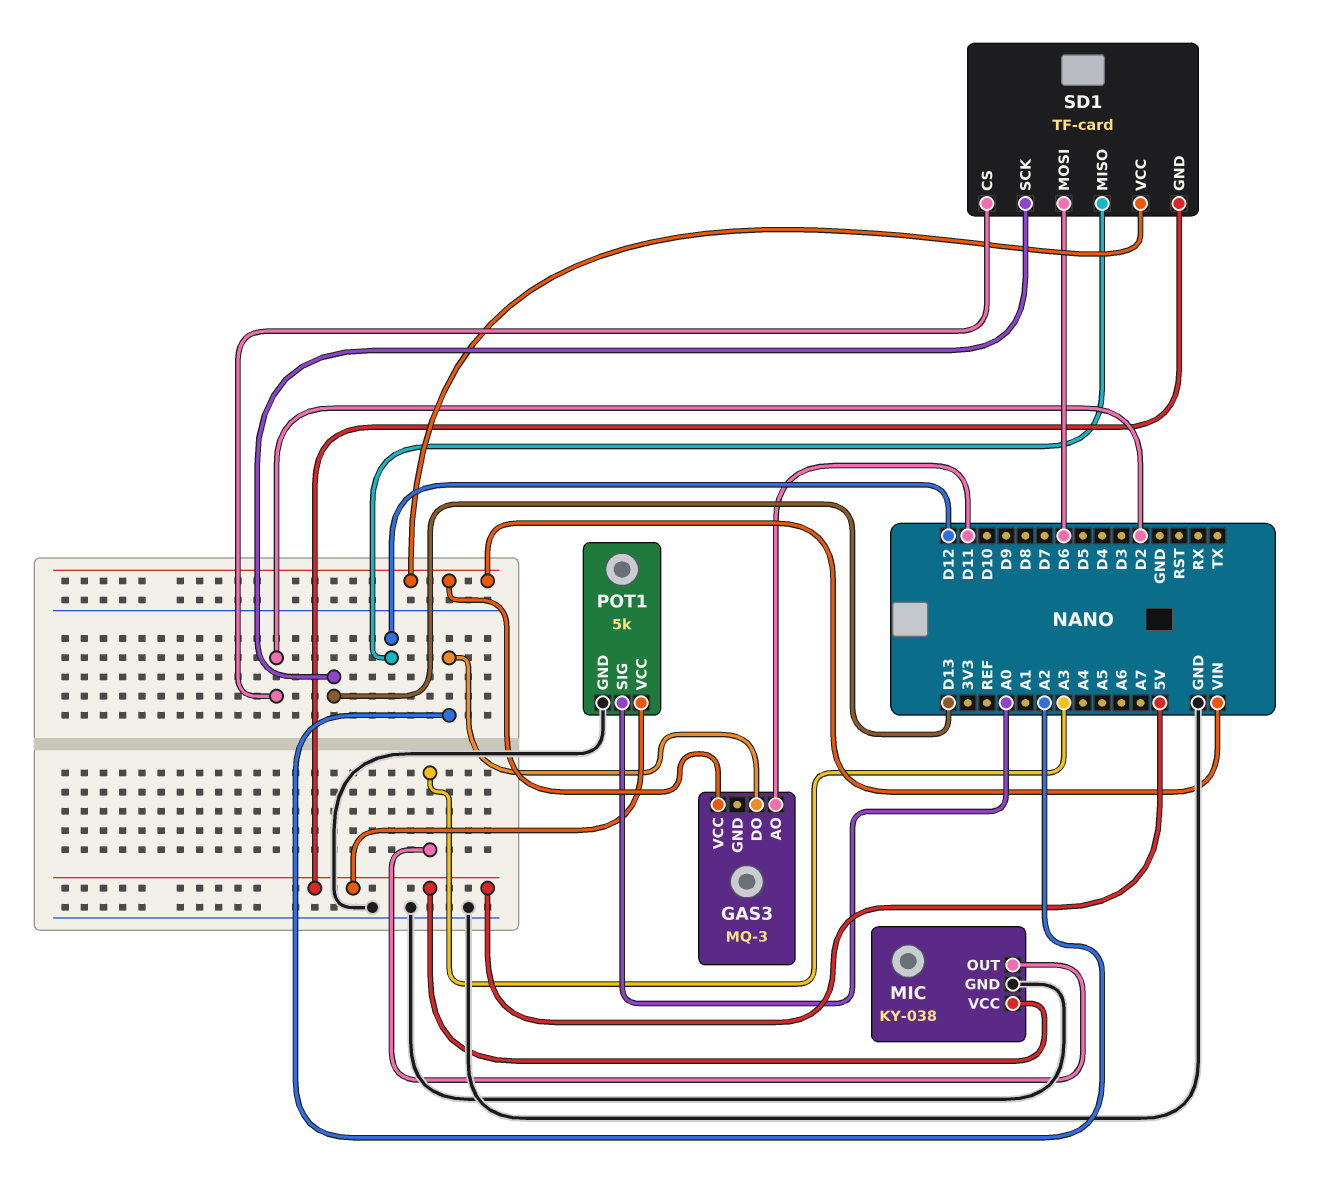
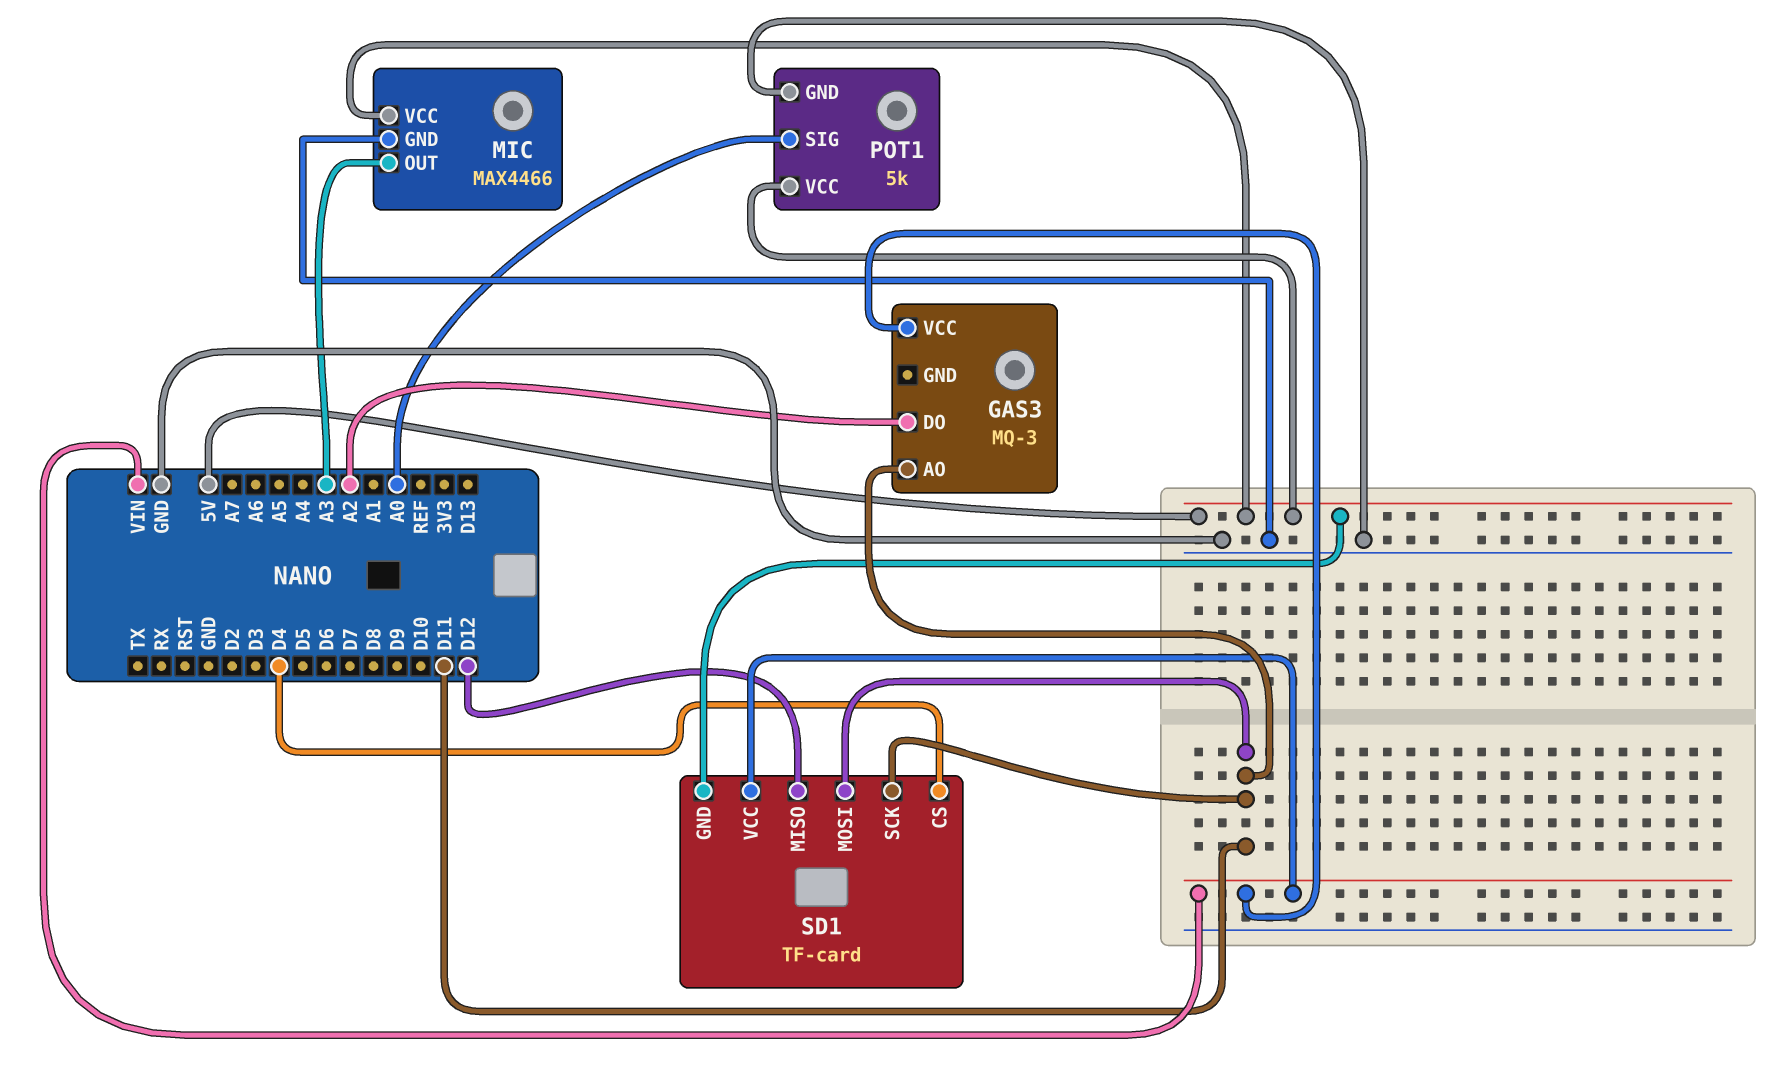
MIC: KY-038 -> MAX4466
SD1 pin CS: D2 -> D4
SD1 pin MOSI: D6 -> D11
SD1 pin SCK: D13 -> D11

